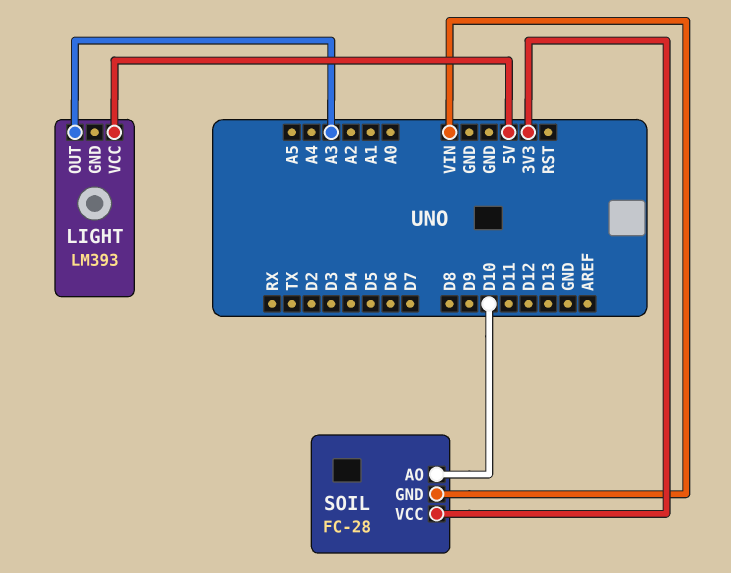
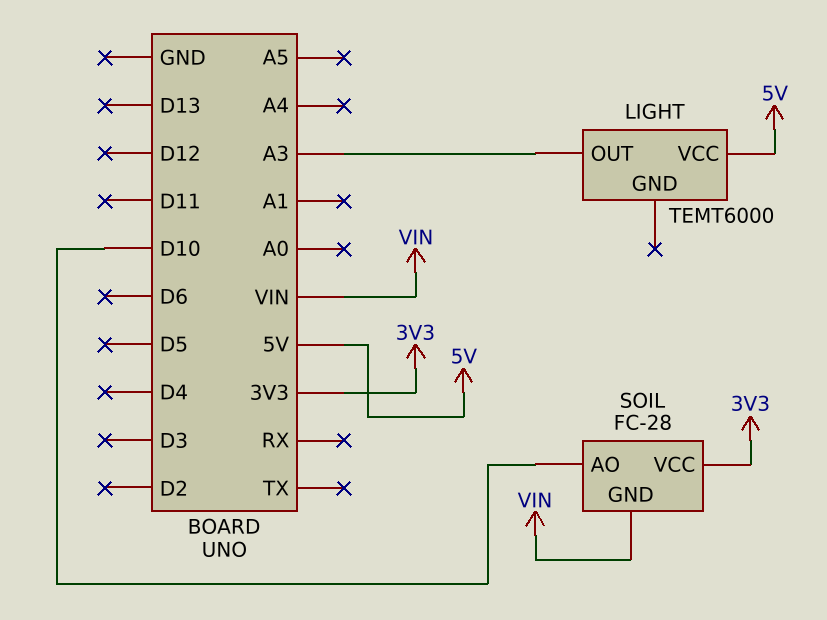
LIGHT: LM393 -> TEMT6000

